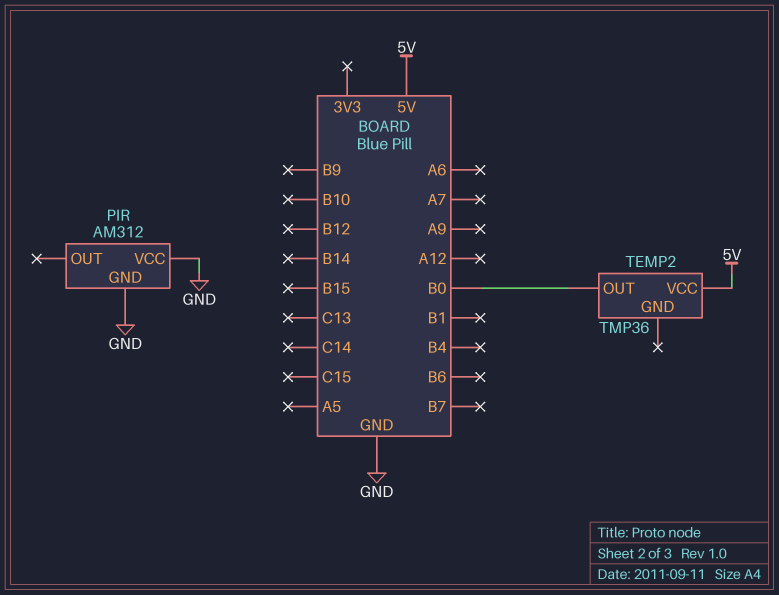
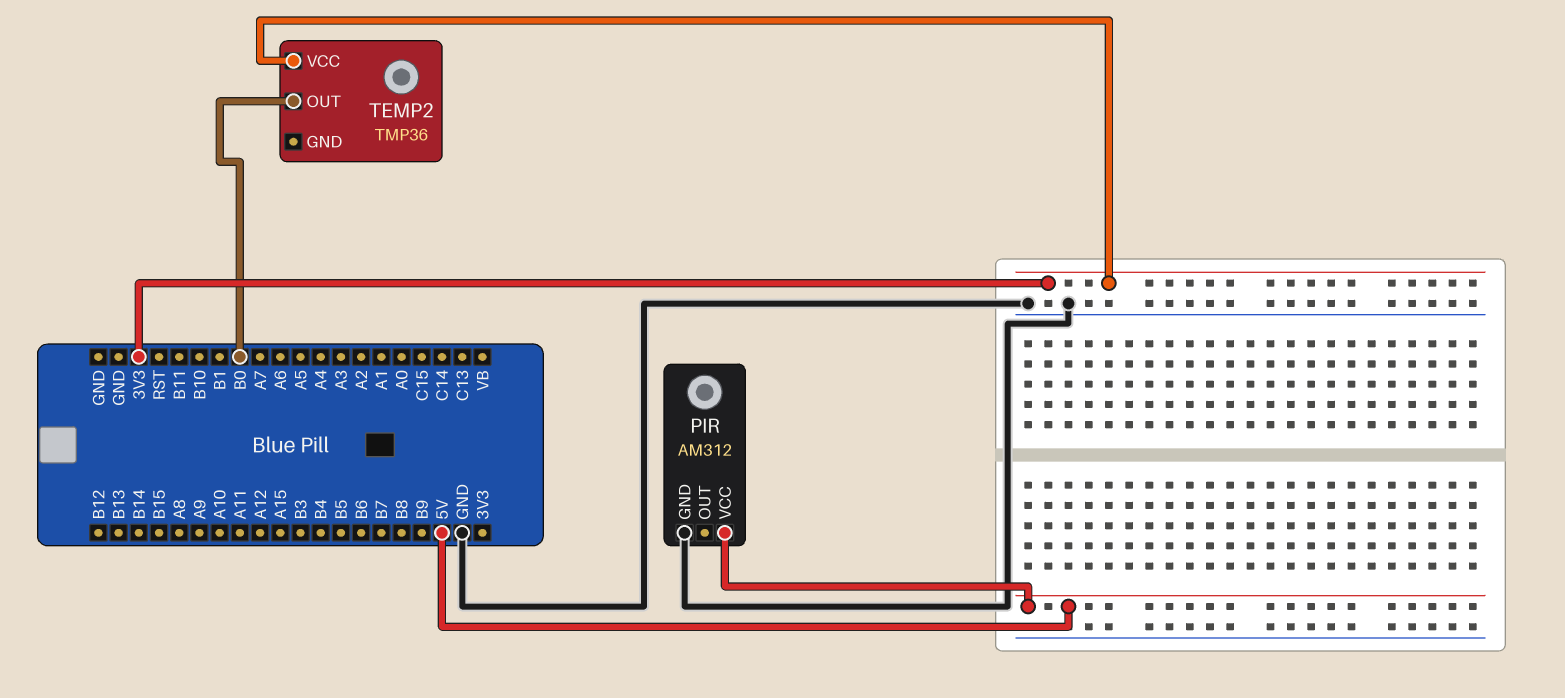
PIR pin VCC: GND -> 5V
TEMP2 pin VCC: 5V -> 3V3

